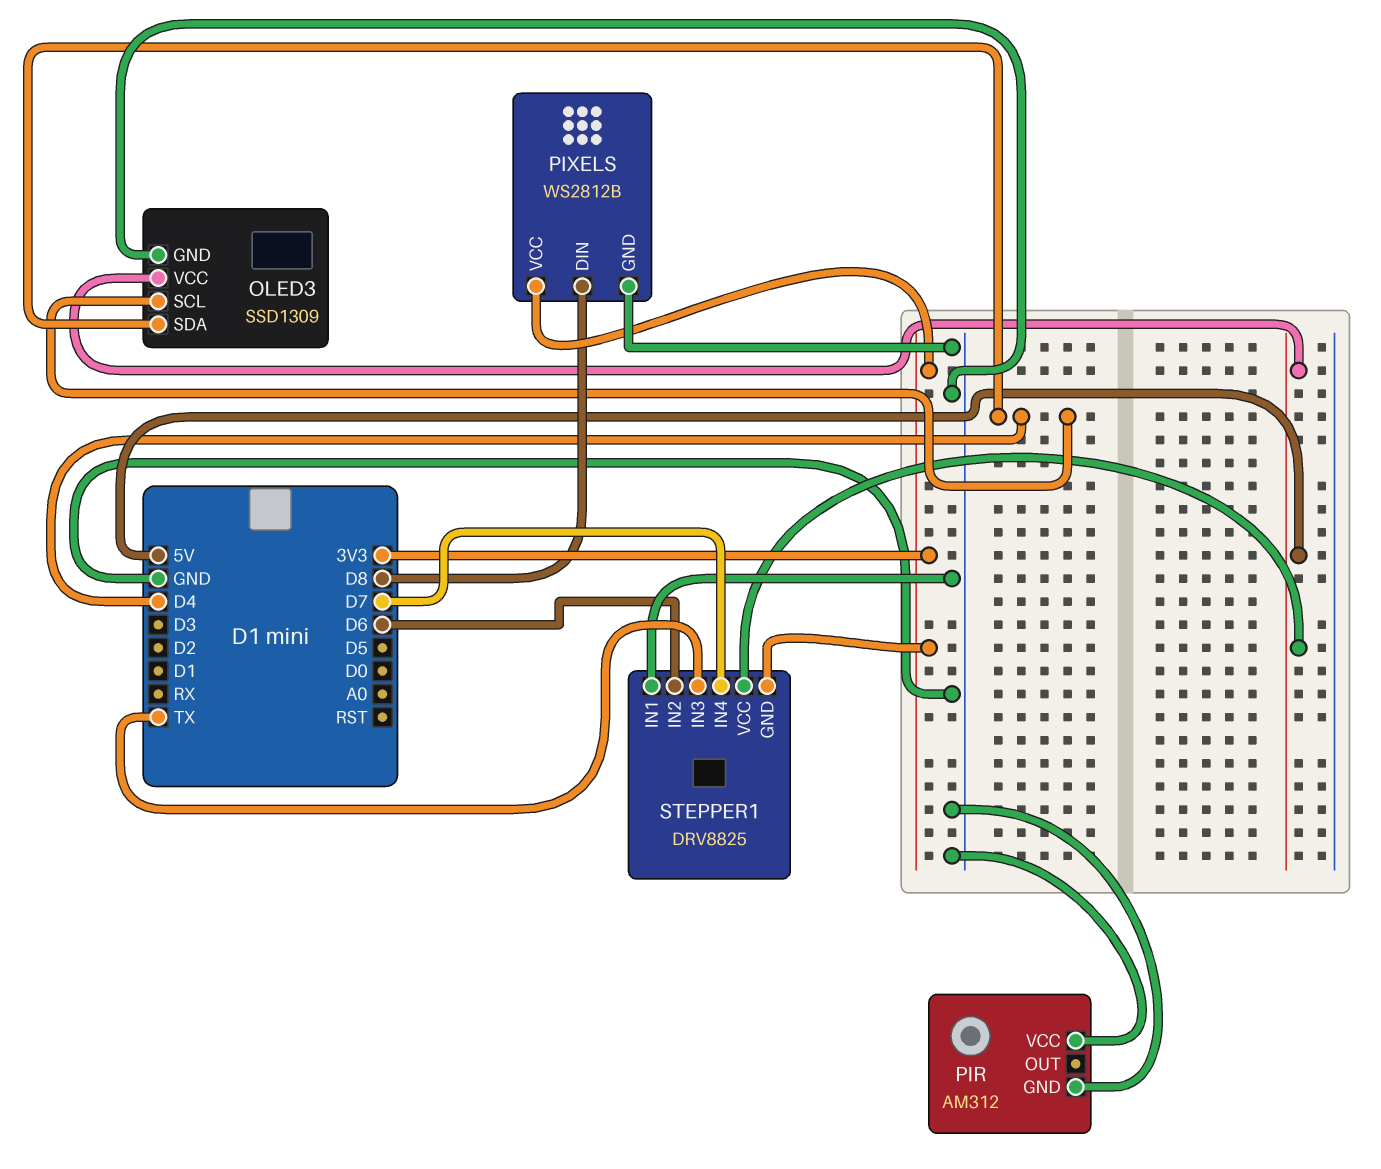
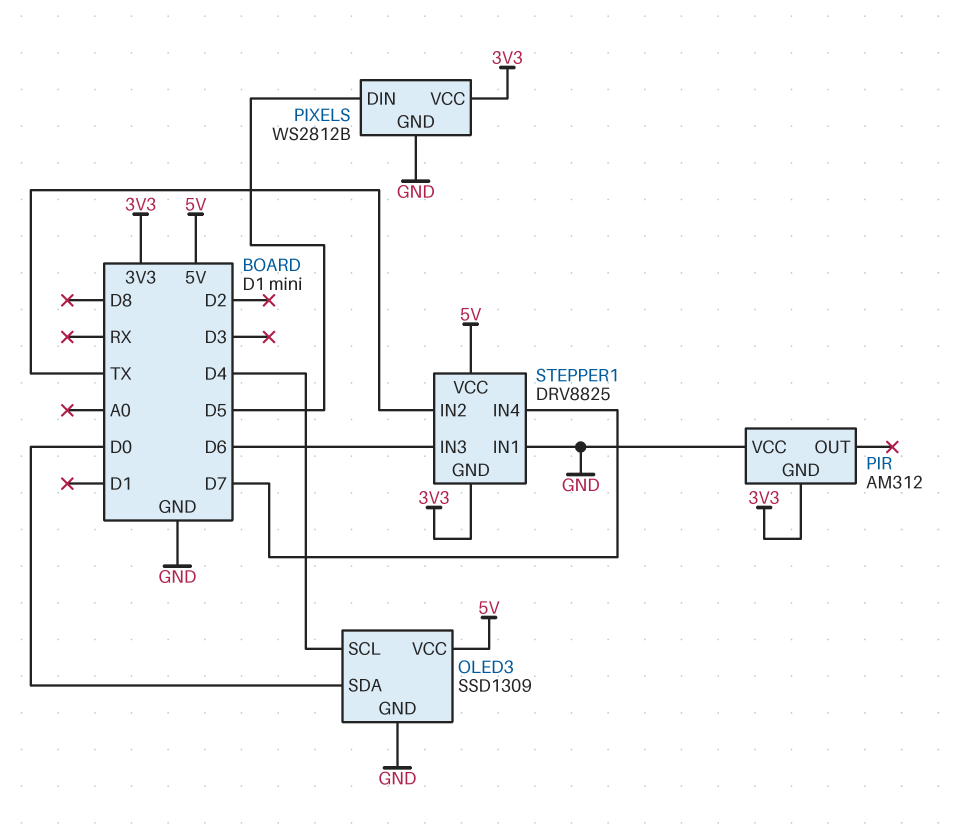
OLED3 pin SDA: D4 -> D0
PIR pin GND: GND -> 3V3
PIXELS pin DIN: D8 -> D5
STEPPER1 pin IN2: D6 -> TX
STEPPER1 pin IN3: TX -> D6

